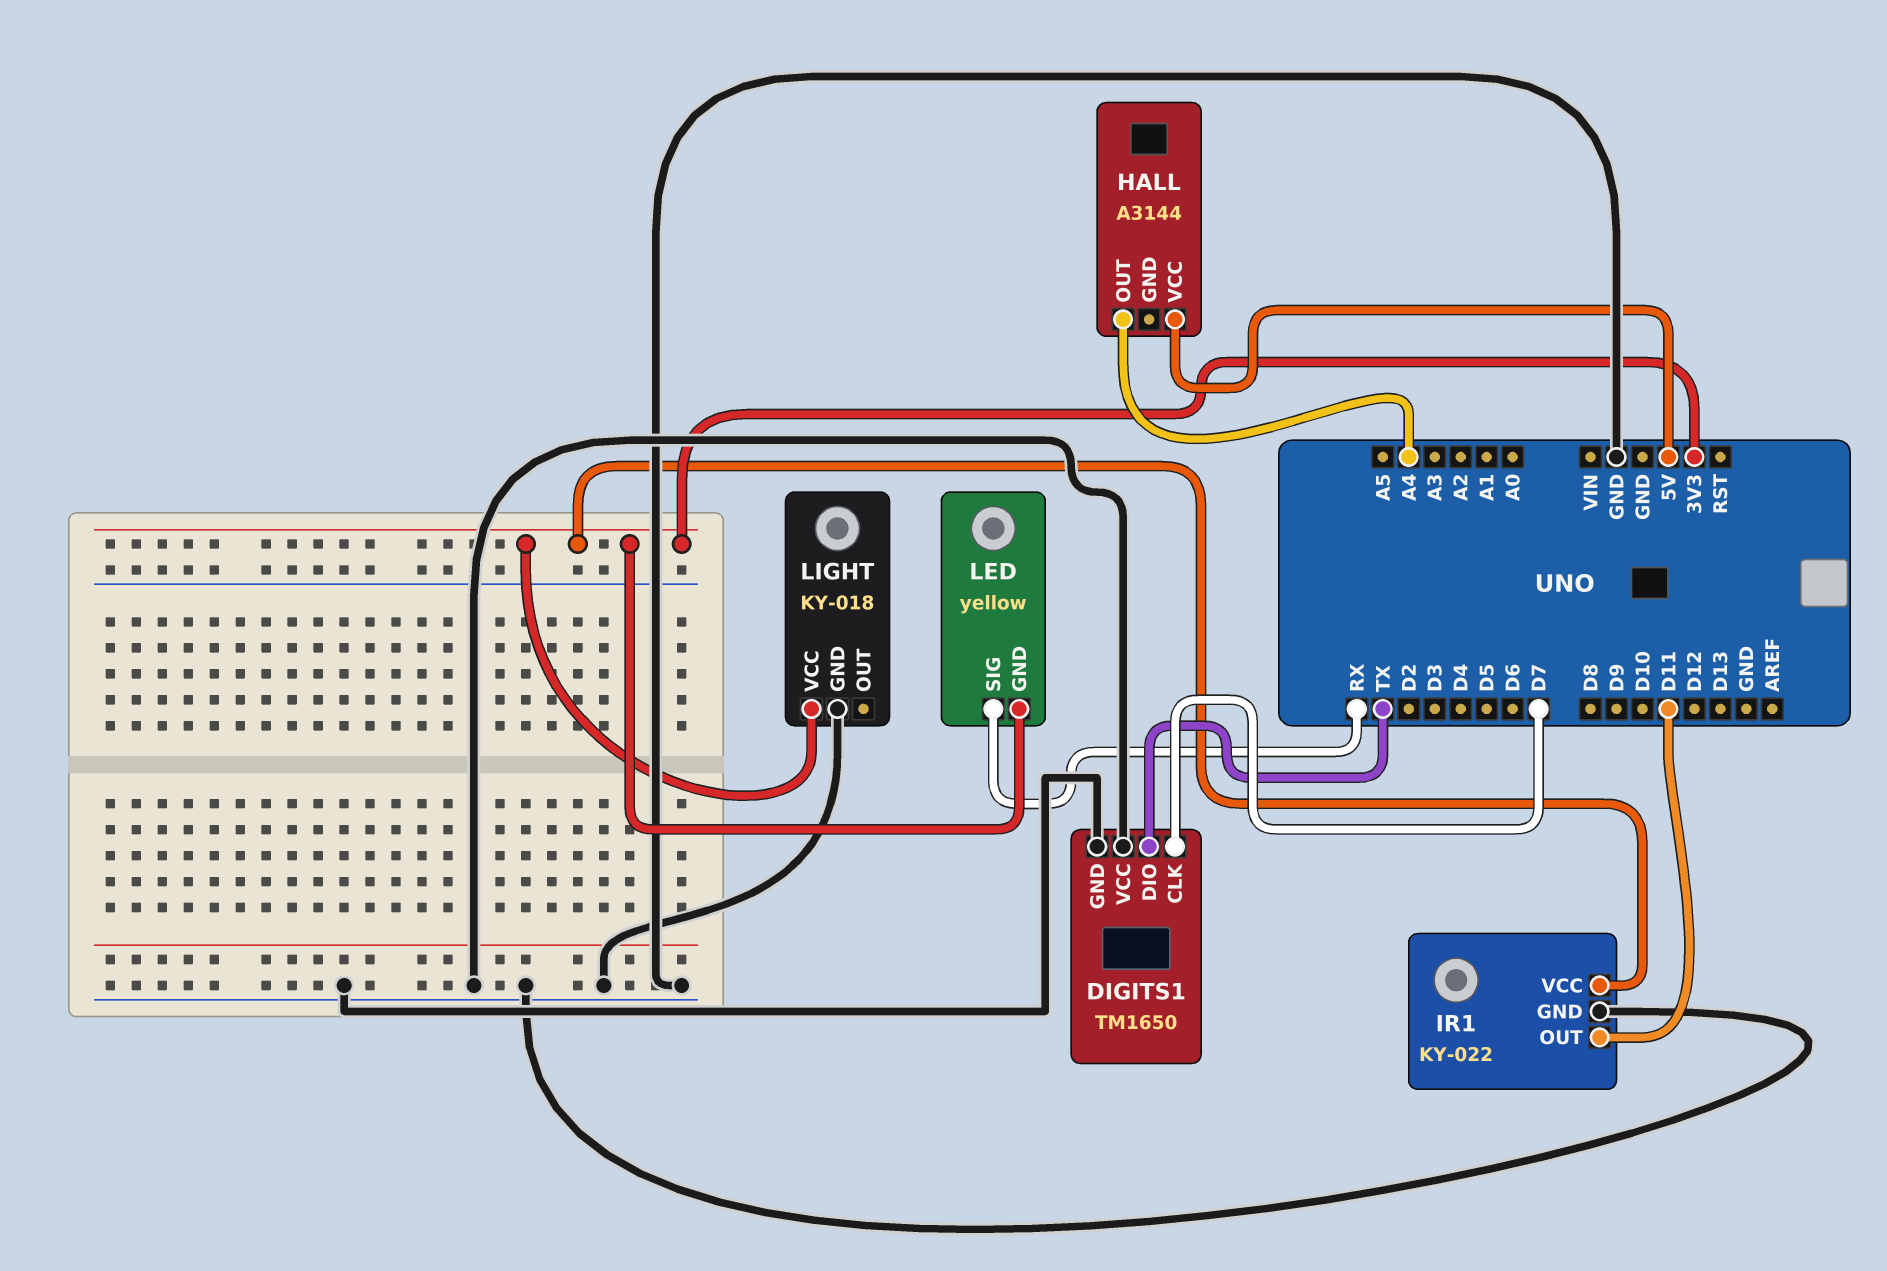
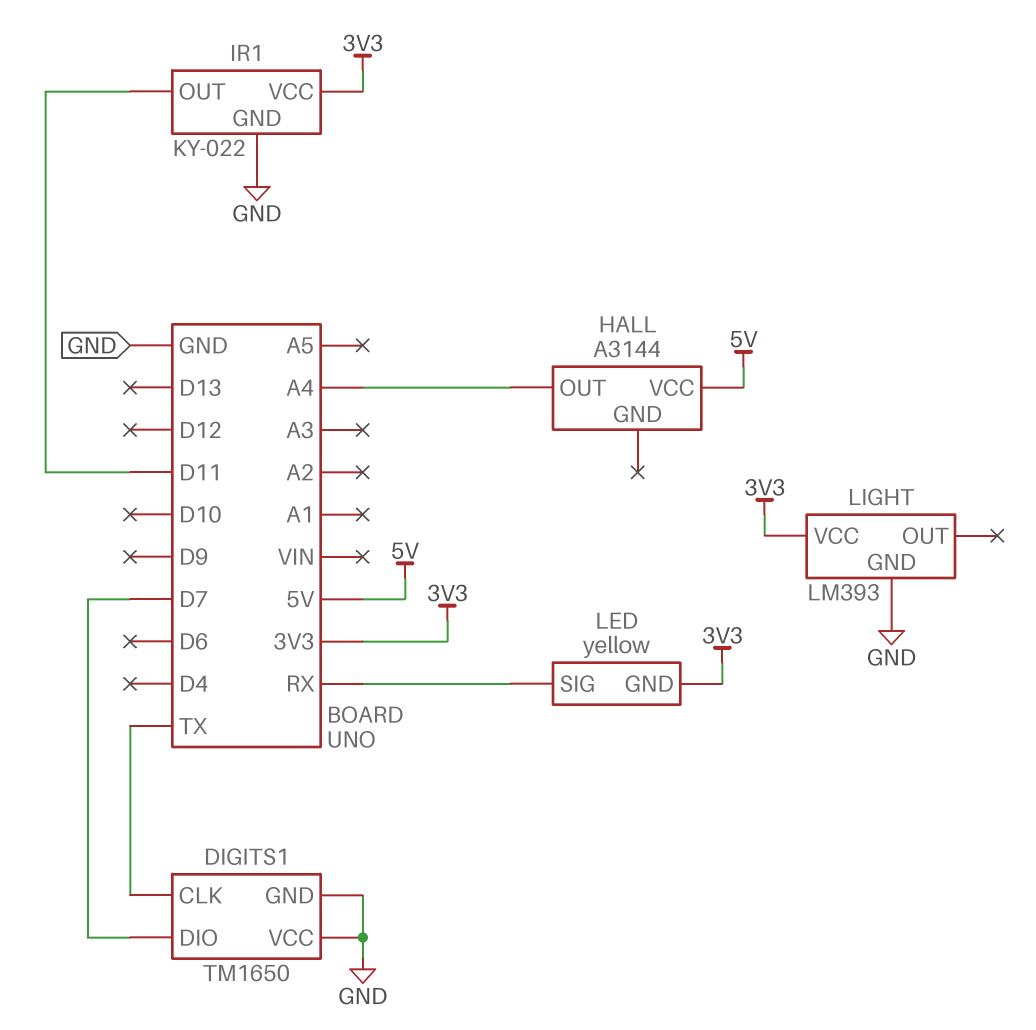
DIGITS1 pin CLK: D7 -> TX
DIGITS1 pin DIO: TX -> D7
LIGHT: KY-018 -> LM393

